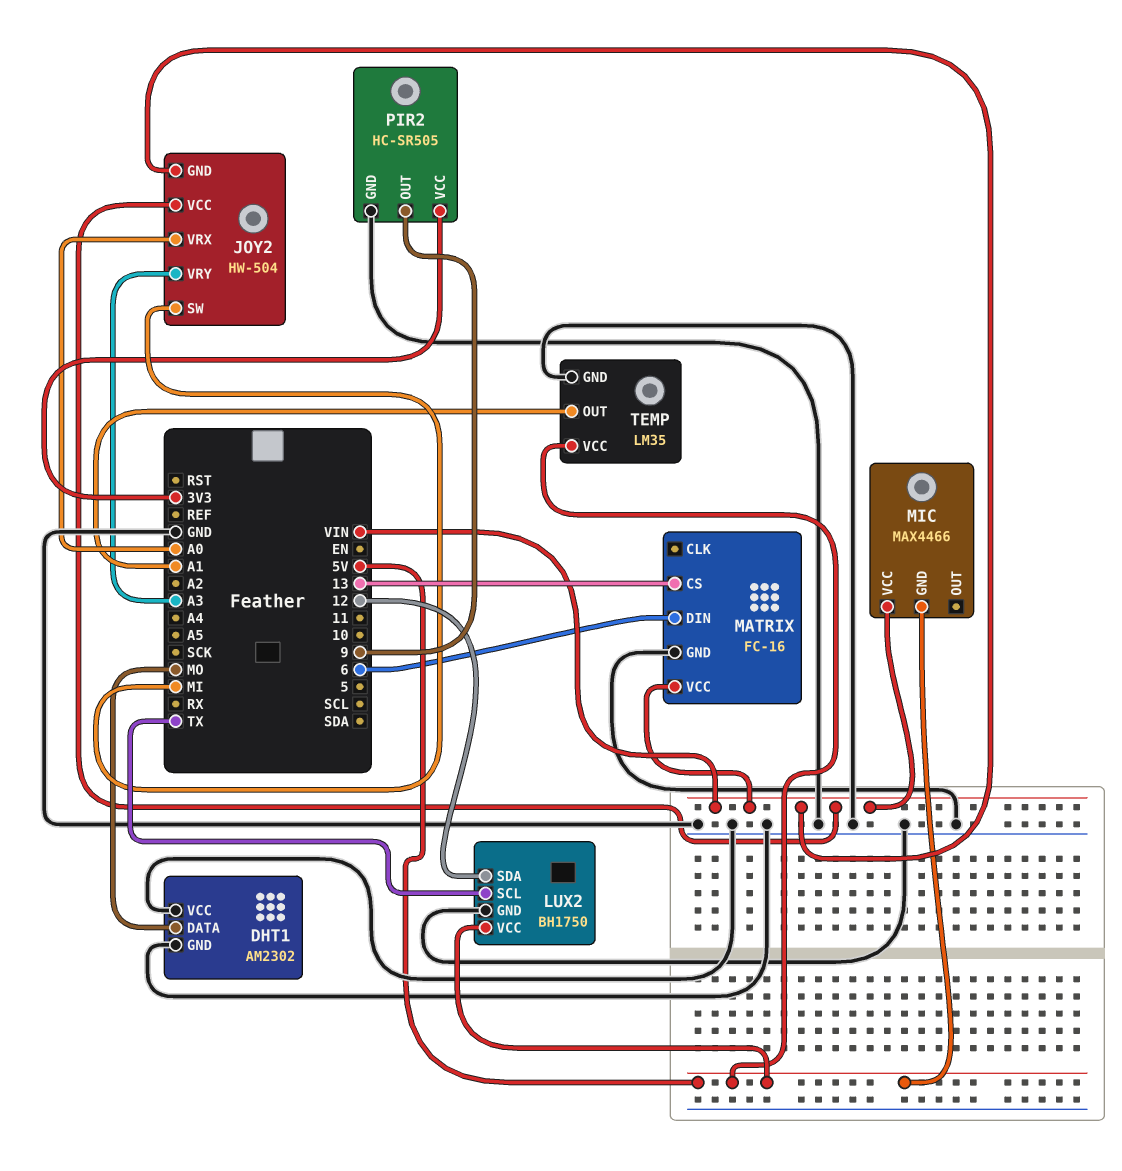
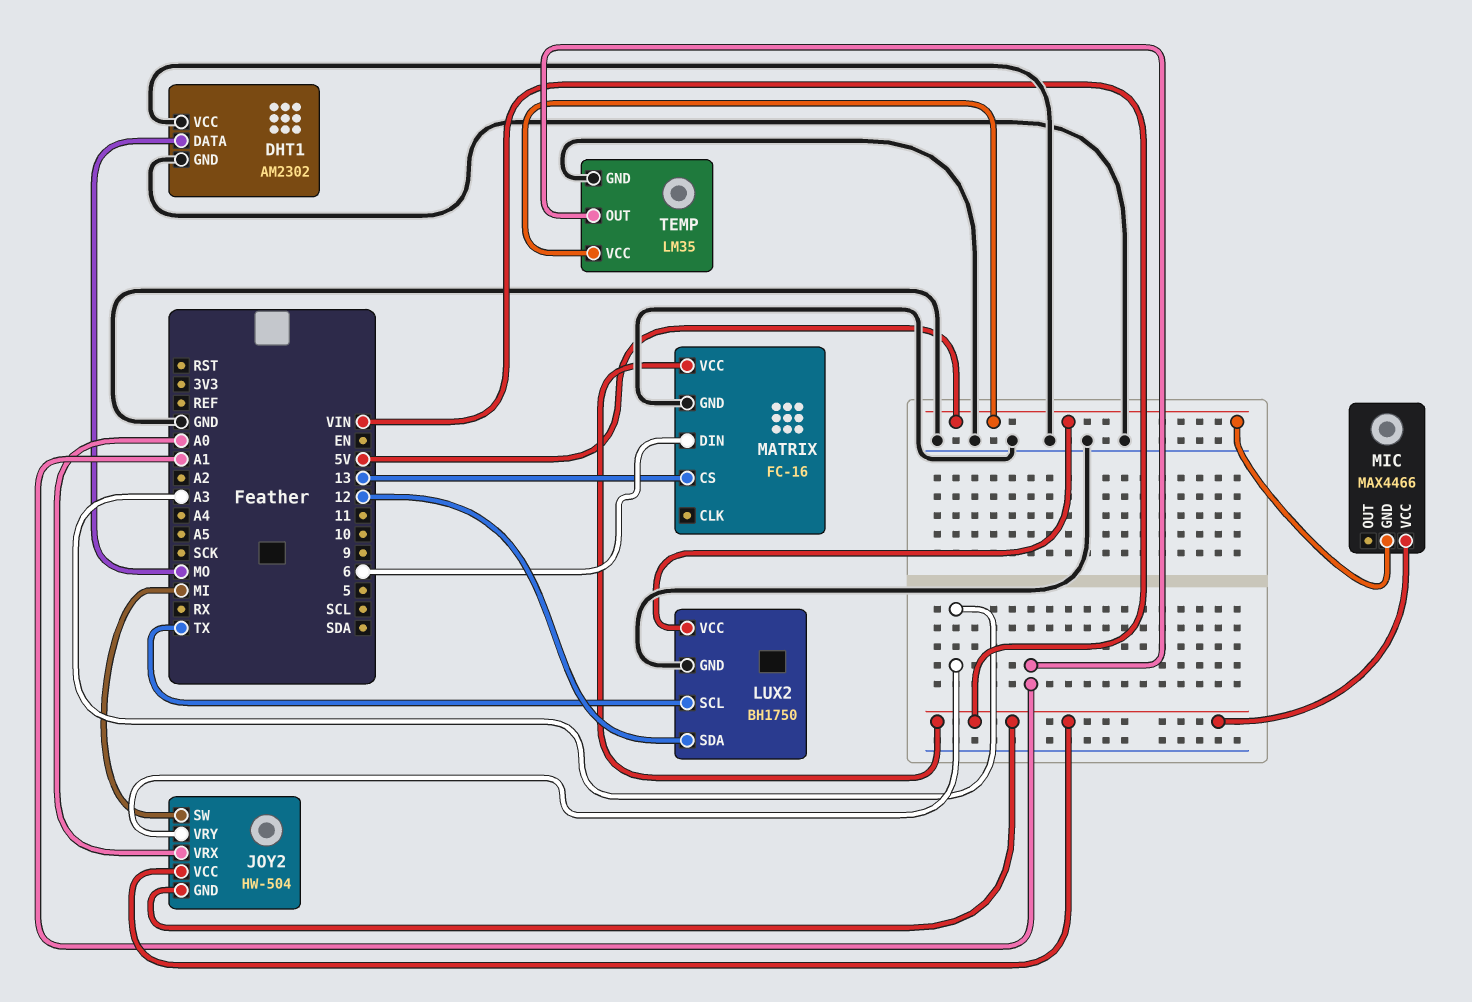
PIR2: HC-SR505 -> none
PIR2 pin GND: GND -> none
PIR2 pin OUT: 9 -> none
PIR2 pin VCC: 3V3 -> none

